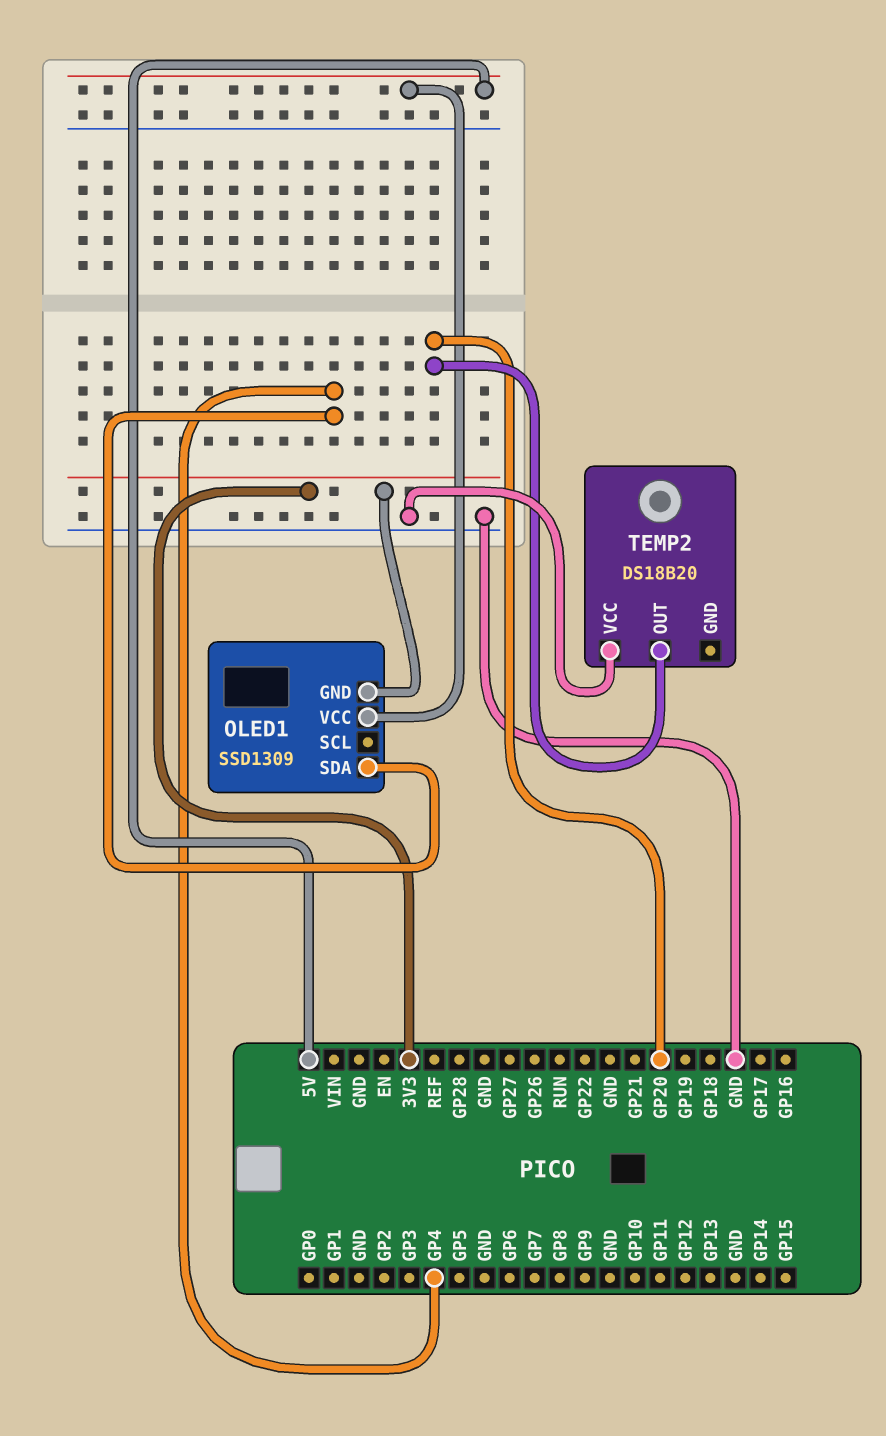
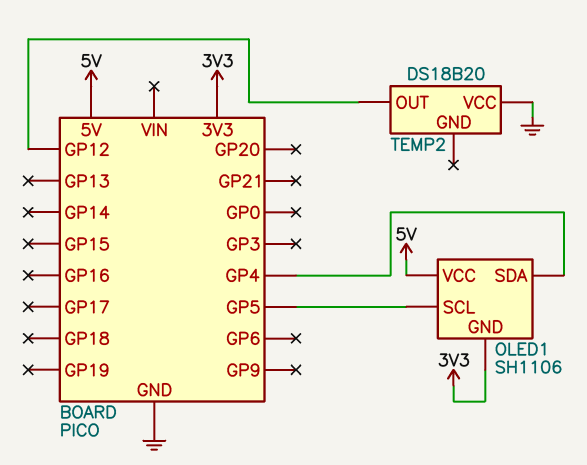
OLED1: SSD1309 -> SH1106
OLED1 pin SCL: none -> GP5
TEMP2 pin OUT: GP20 -> GP12

